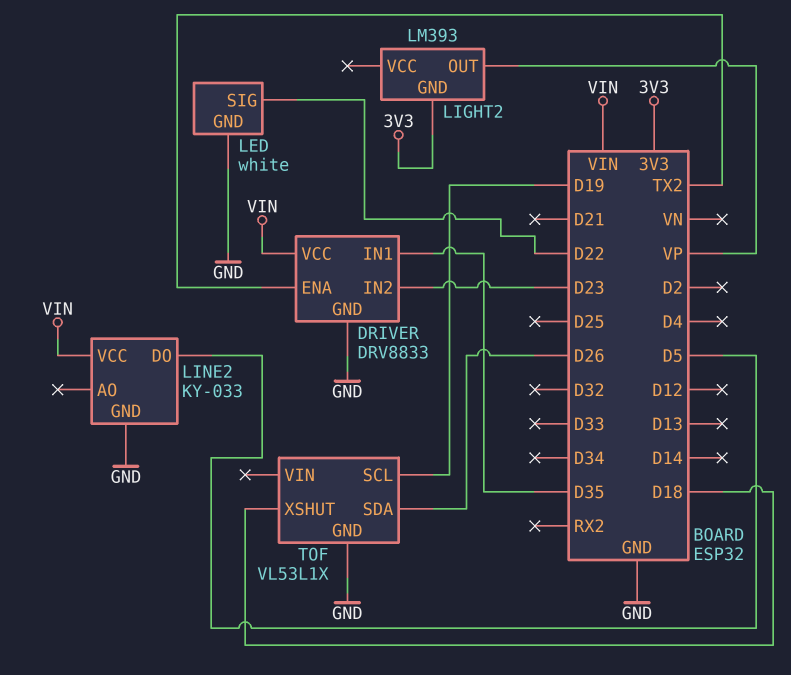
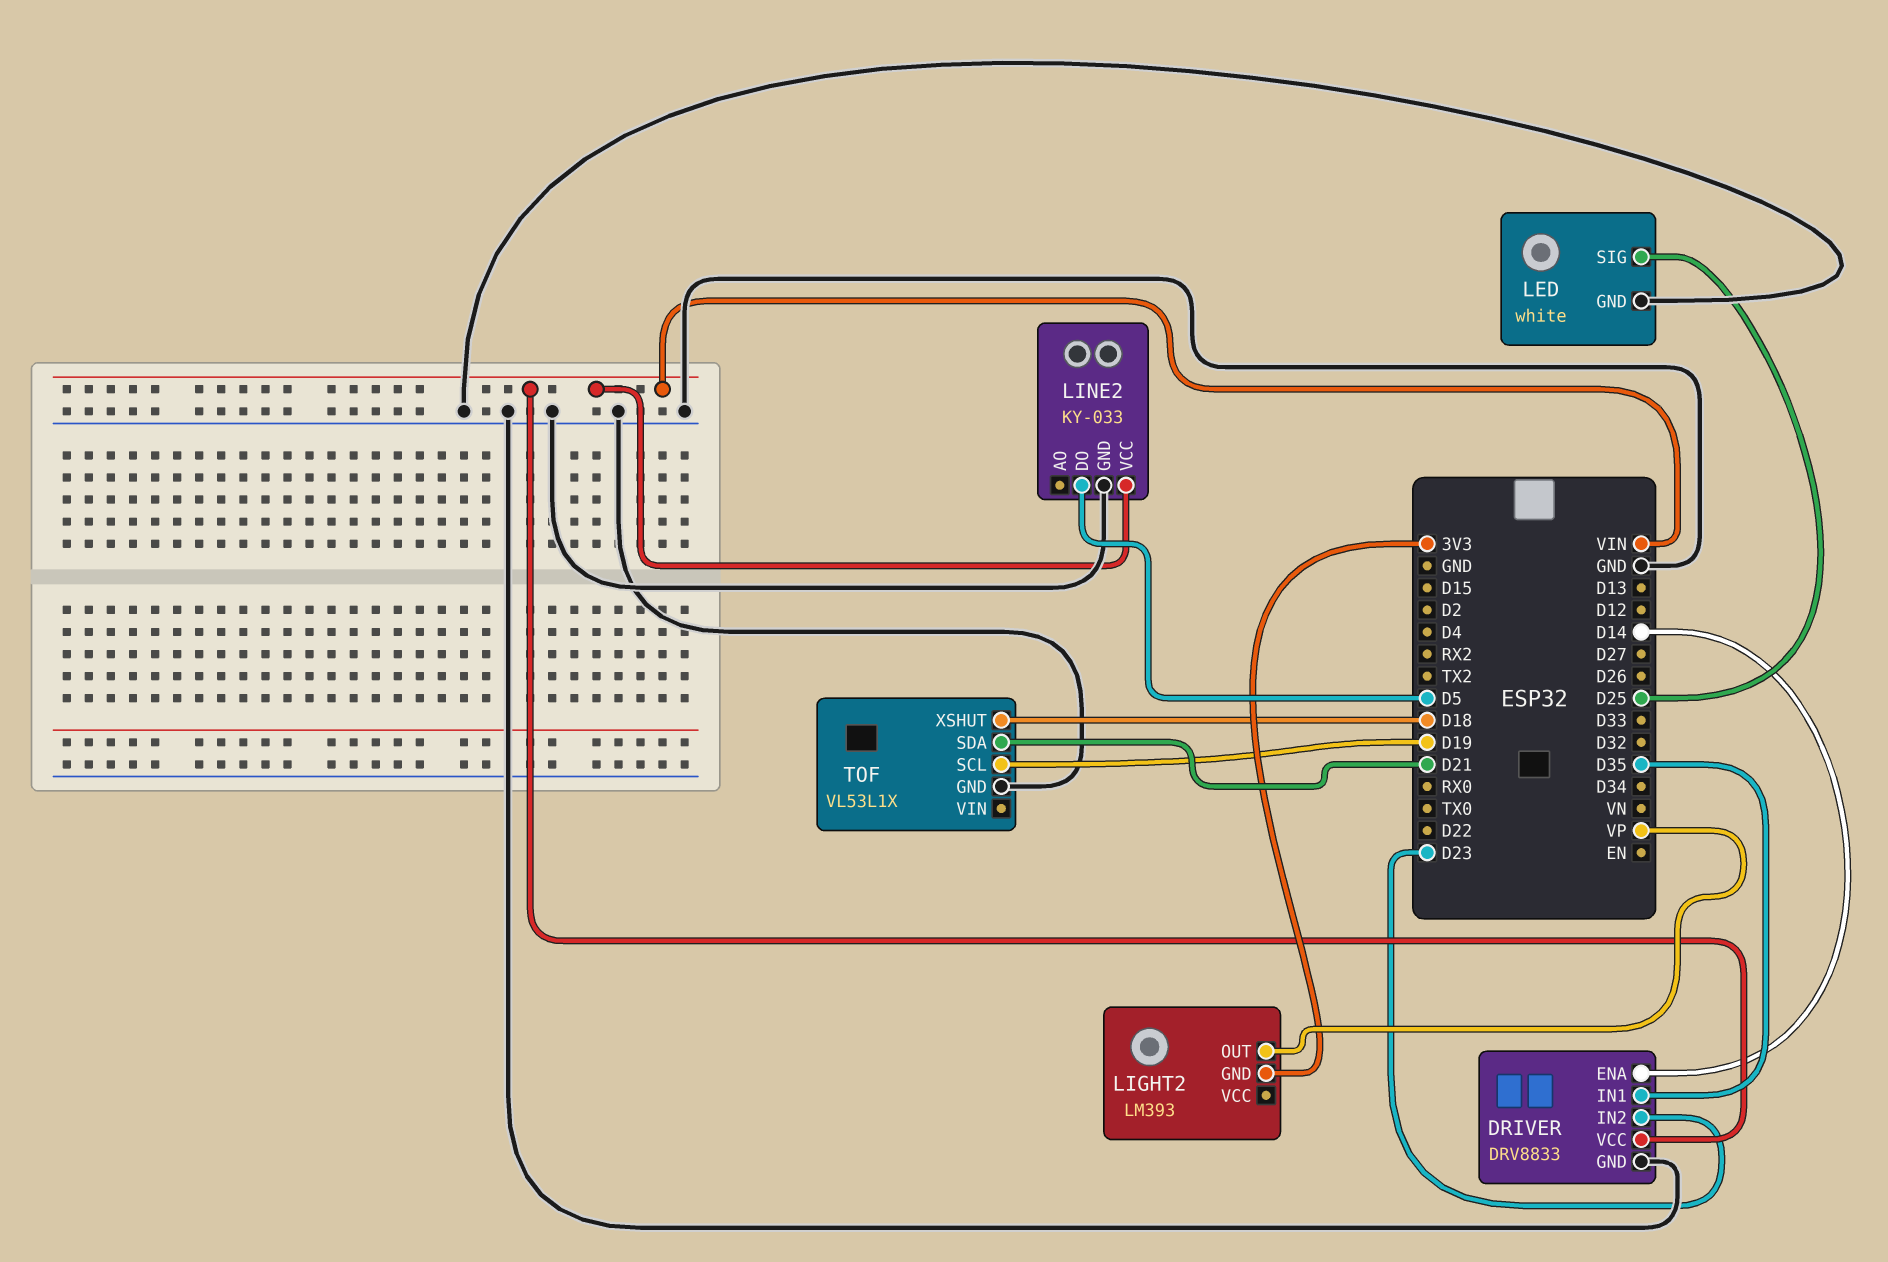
DRIVER pin ENA: TX2 -> D14
LED pin SIG: D22 -> D25
TOF pin SDA: D26 -> D21

